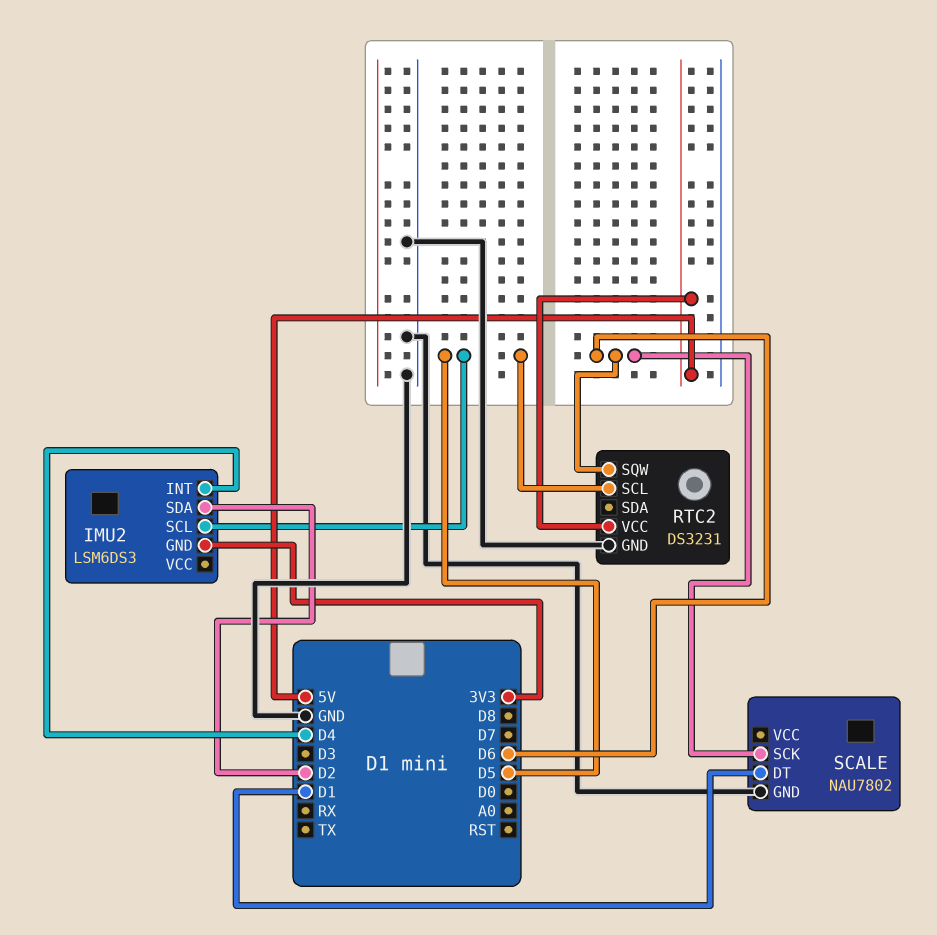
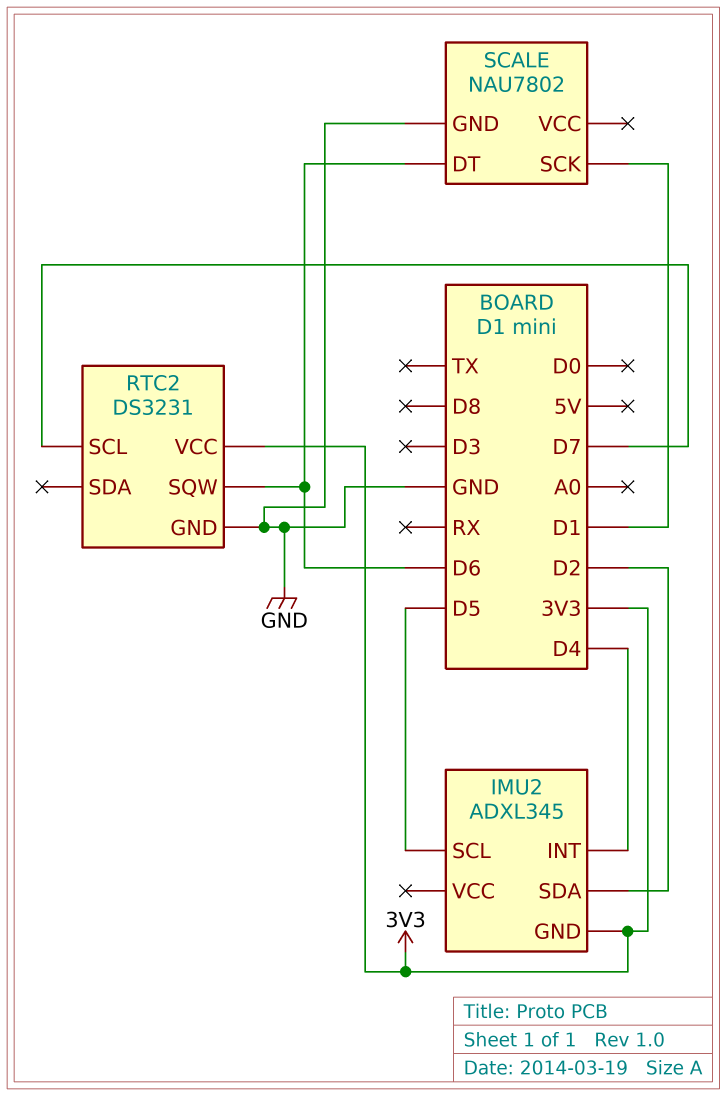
IMU2: LSM6DS3 -> ADXL345
RTC2 pin SCL: D5 -> D7
RTC2 pin VCC: 5V -> 3V3
SCALE pin DT: D1 -> D6
SCALE pin SCK: D6 -> D1

